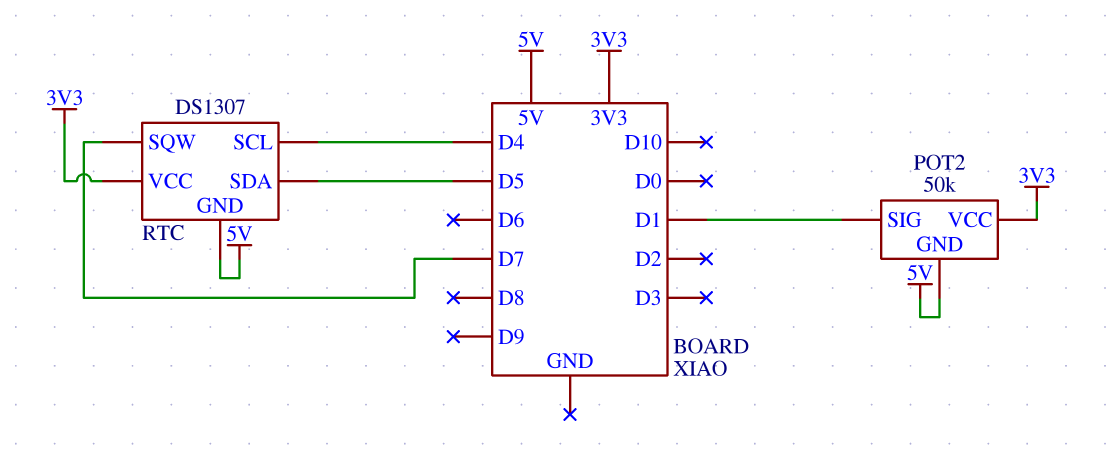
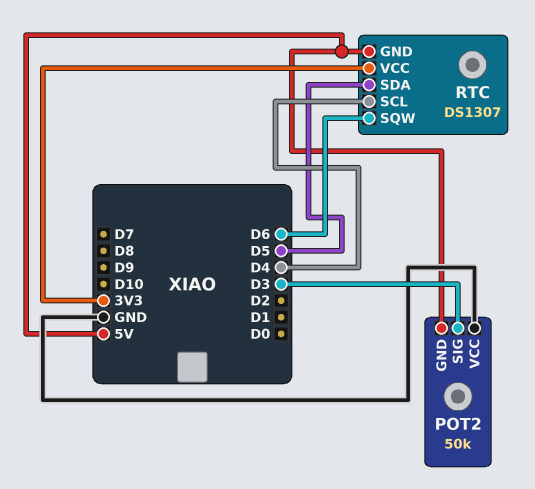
POT2 pin SIG: D1 -> D3
POT2 pin VCC: 3V3 -> GND
RTC pin SQW: D7 -> D6

